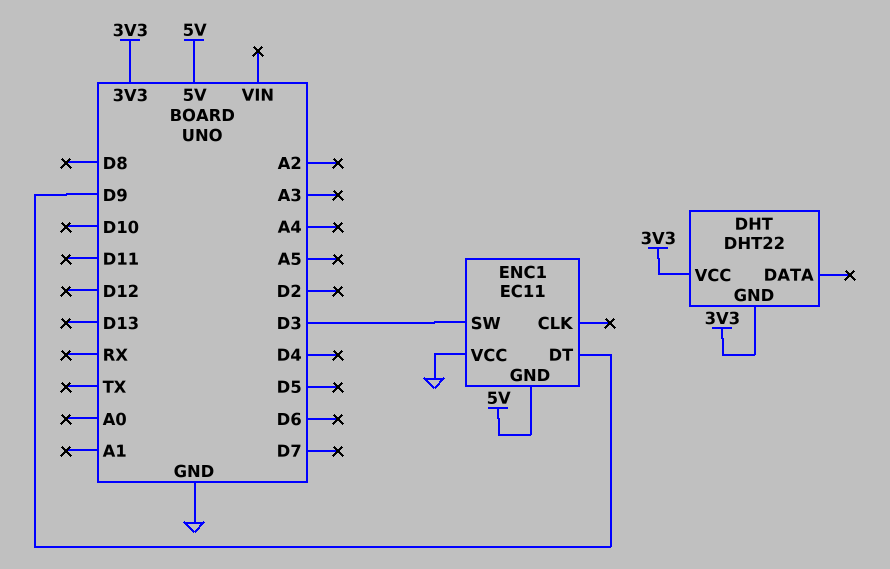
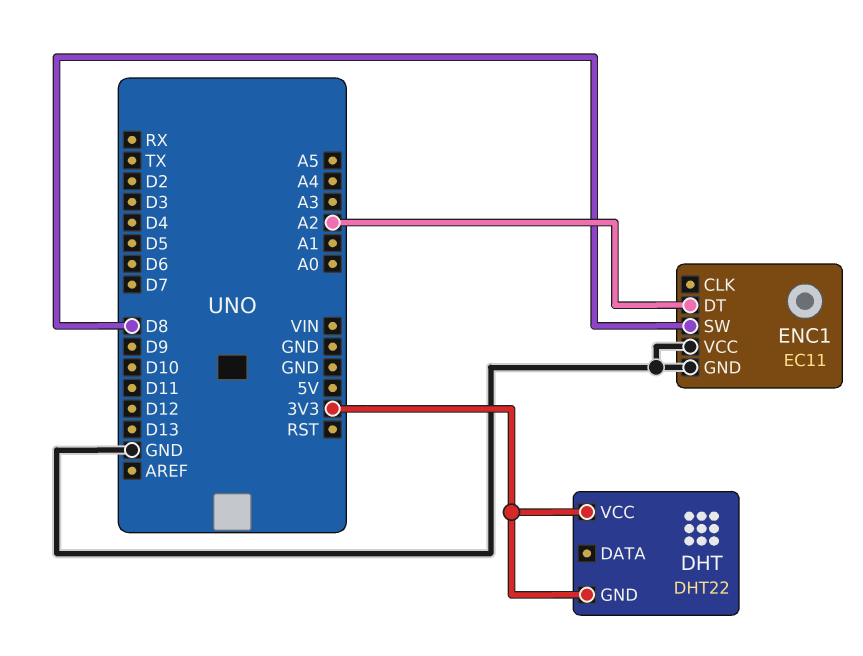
ENC1 pin DT: D9 -> A2
ENC1 pin GND: 5V -> GND
ENC1 pin SW: D3 -> D8

